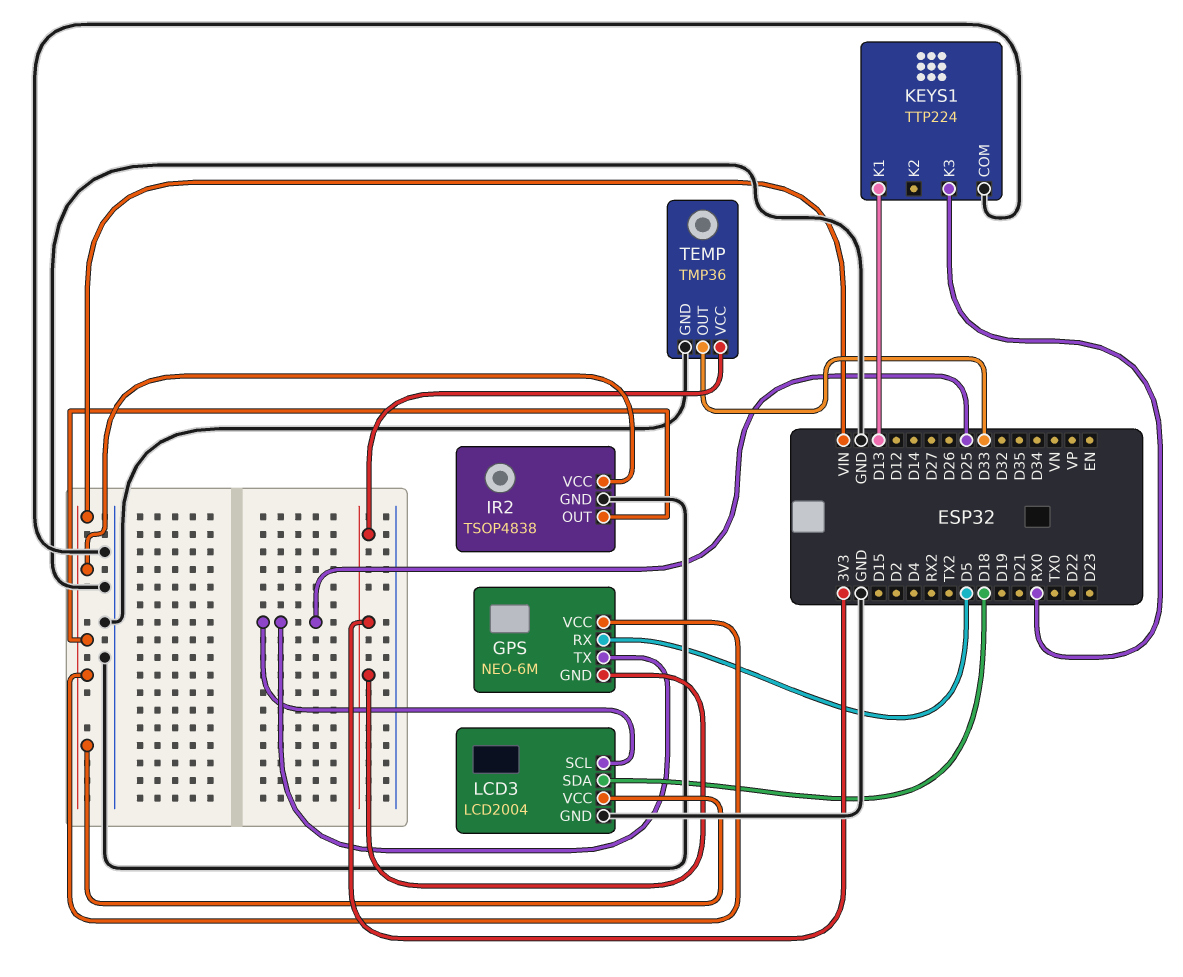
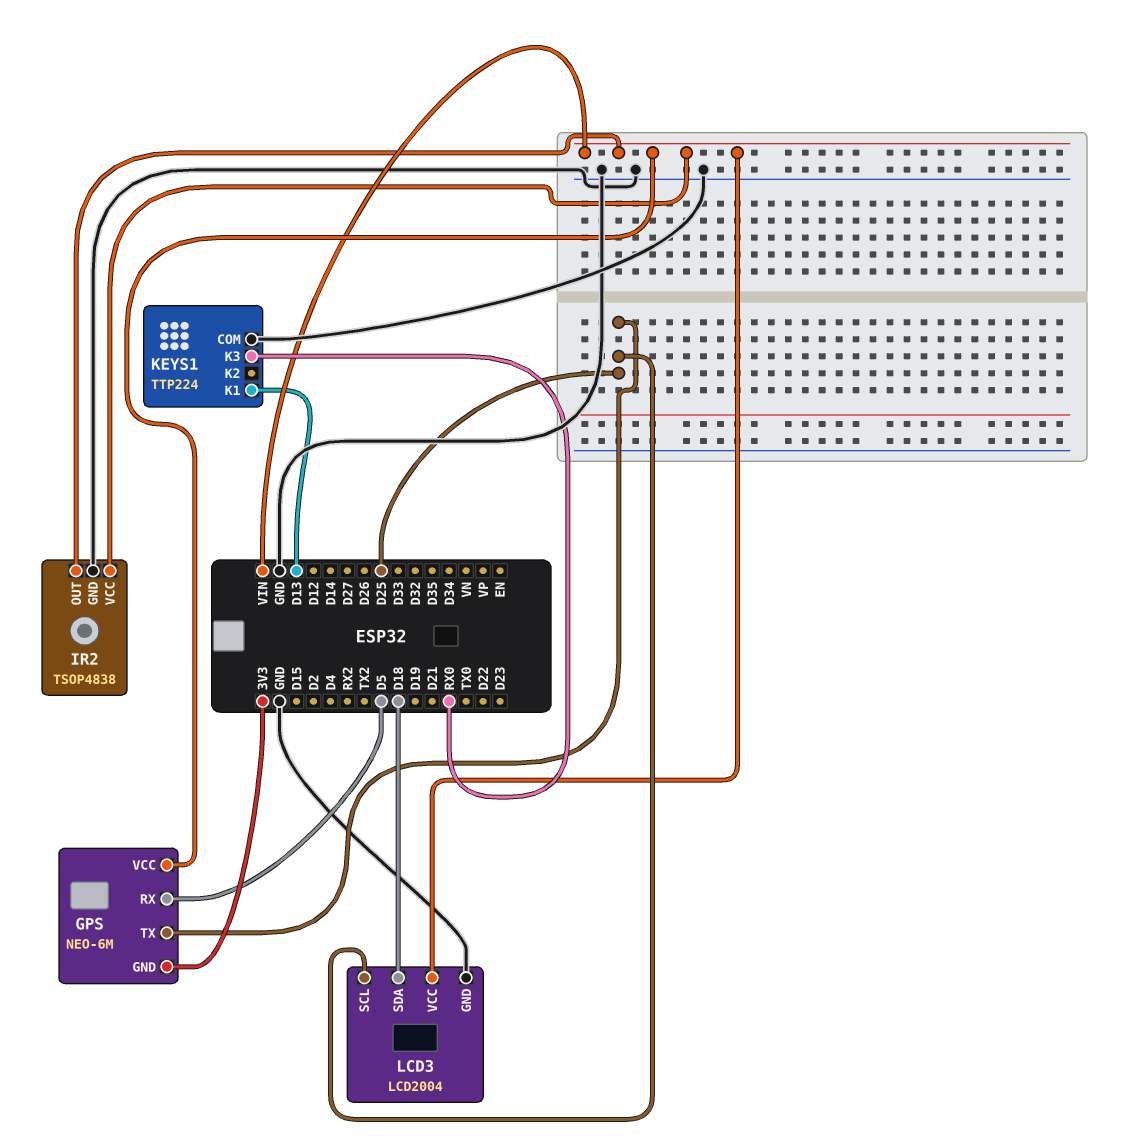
TEMP: TMP36 -> none
TEMP pin GND: GND -> none
TEMP pin OUT: D33 -> none
TEMP pin VCC: 3V3 -> none

